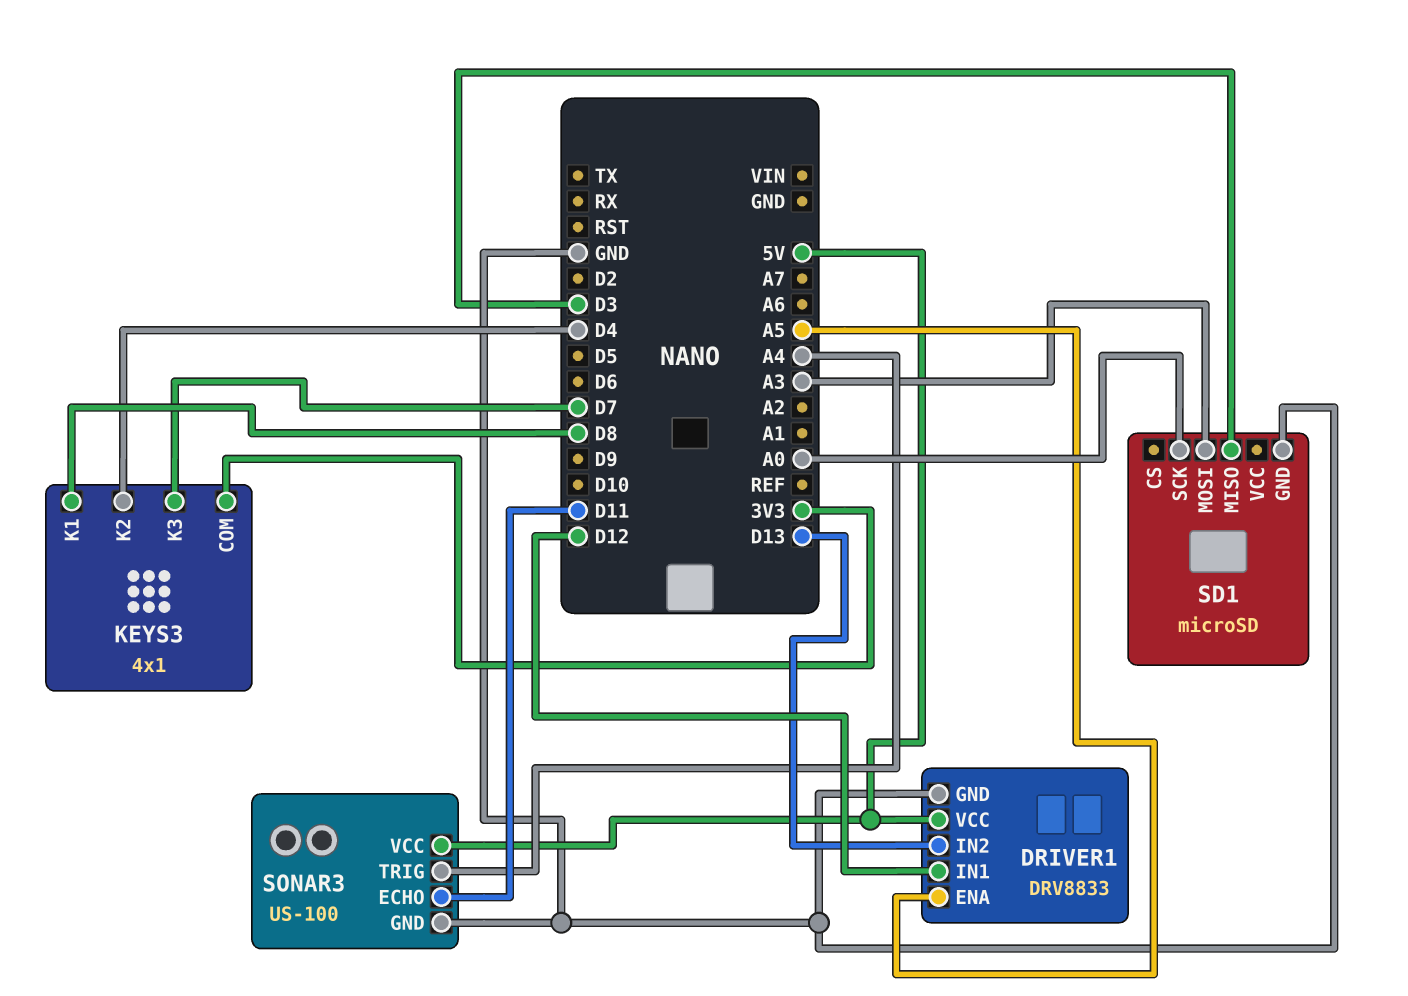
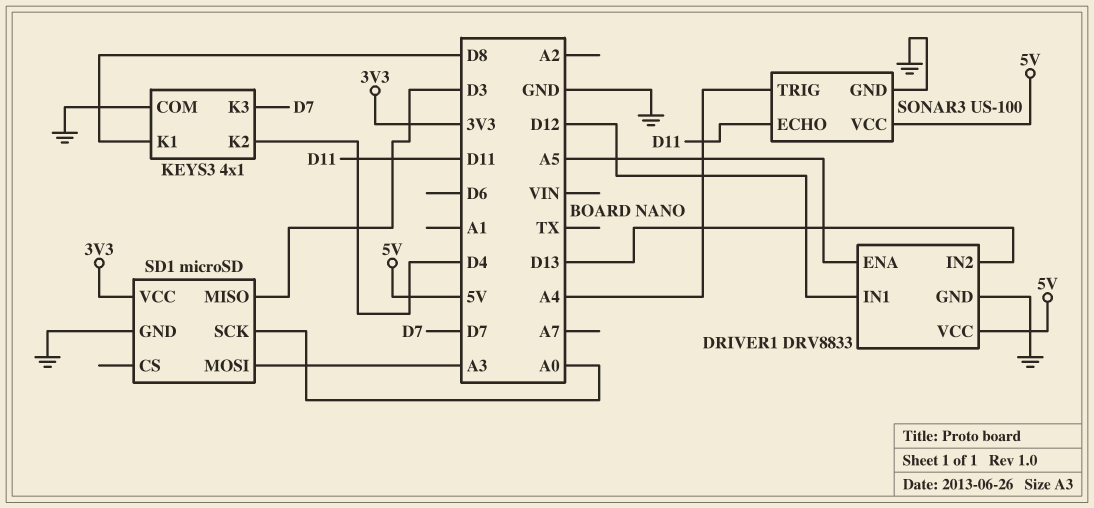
KEYS3 pin COM: 3V3 -> GND
SD1 pin VCC: none -> 3V3

